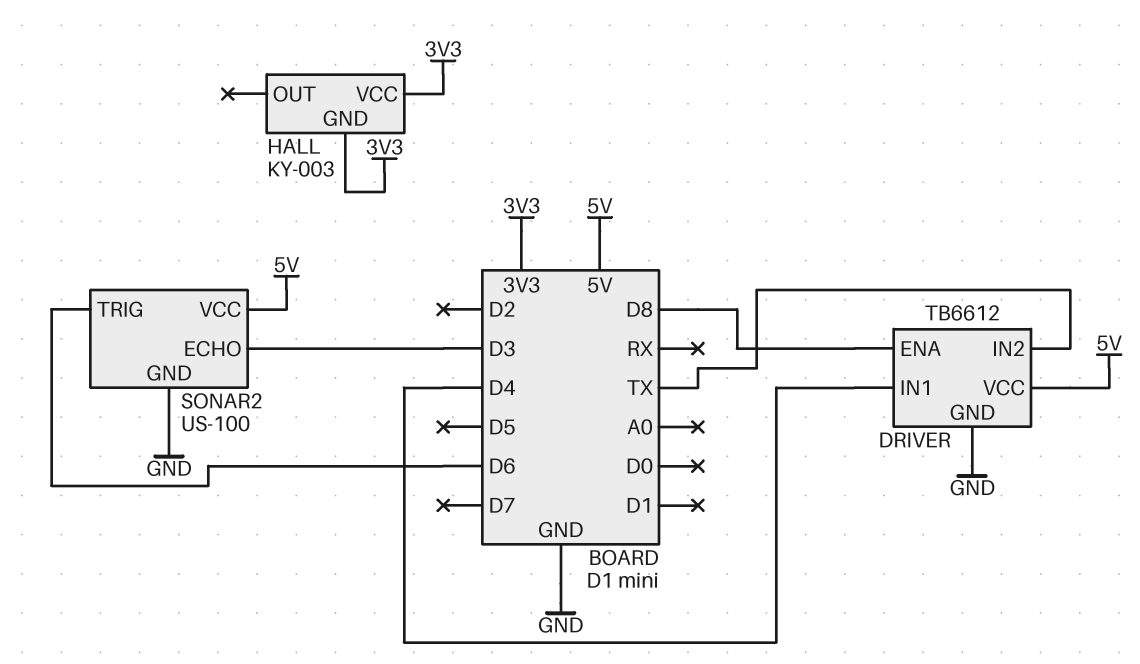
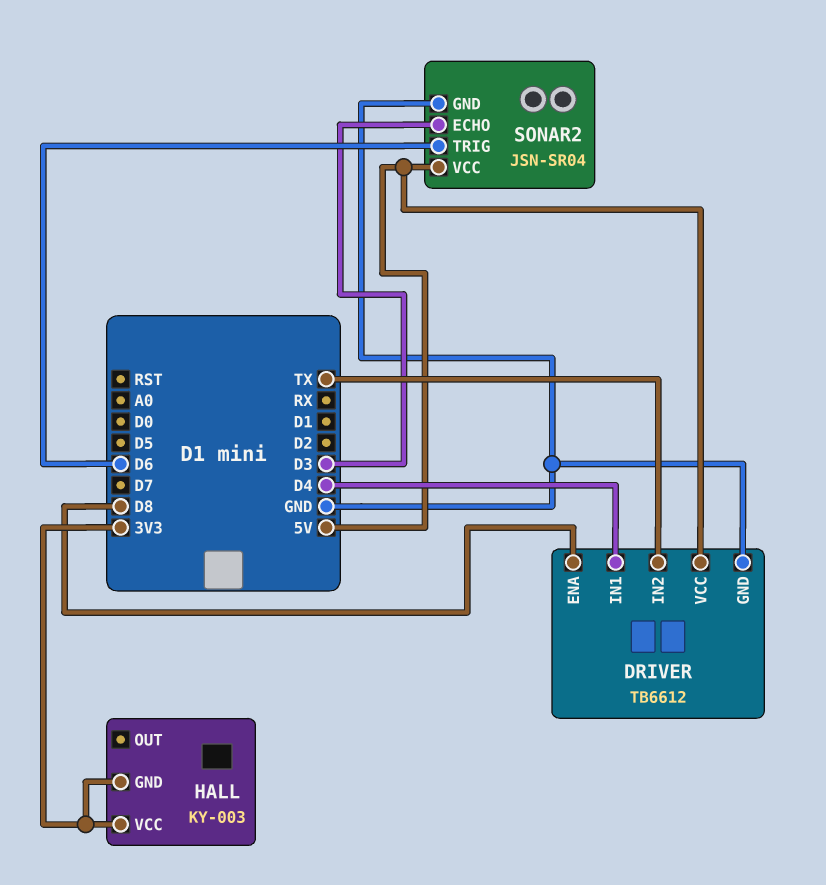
SONAR2: US-100 -> JSN-SR04

